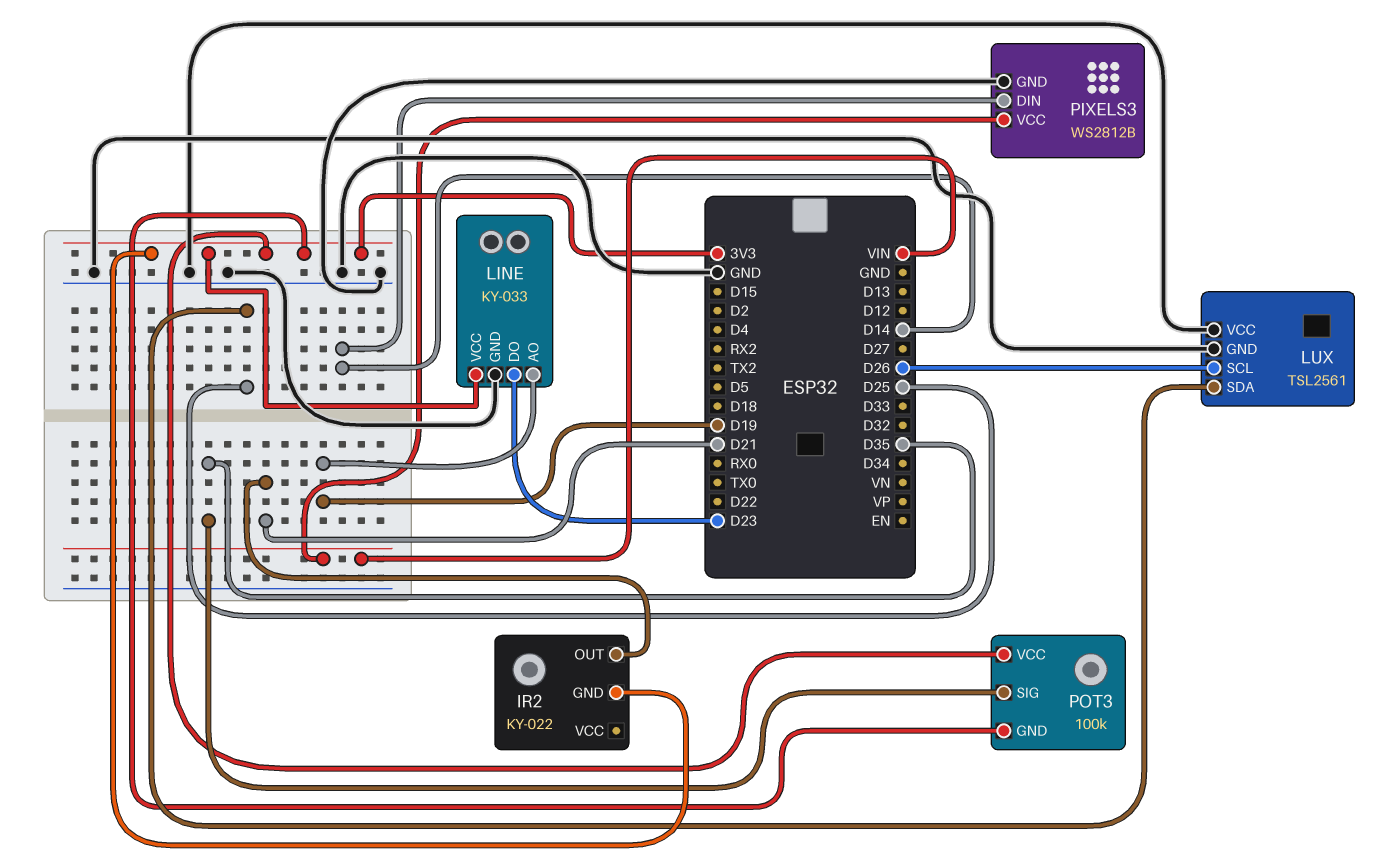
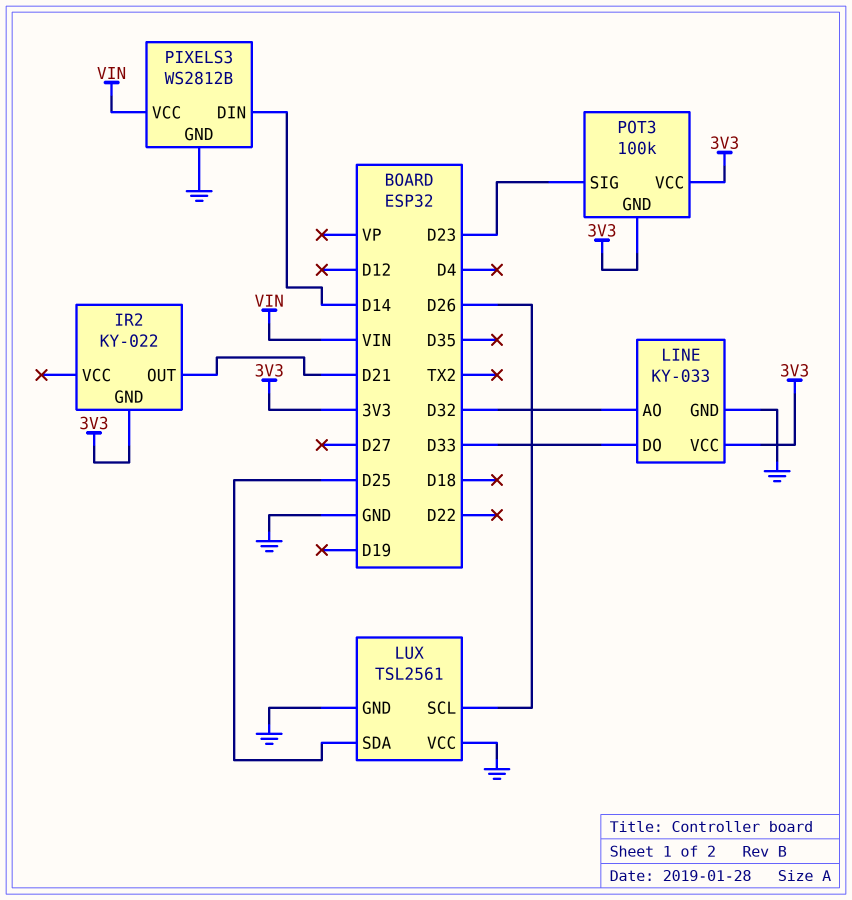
LINE pin AO: D19 -> D32
LINE pin DO: D23 -> D33
POT3 pin SIG: D35 -> D23

